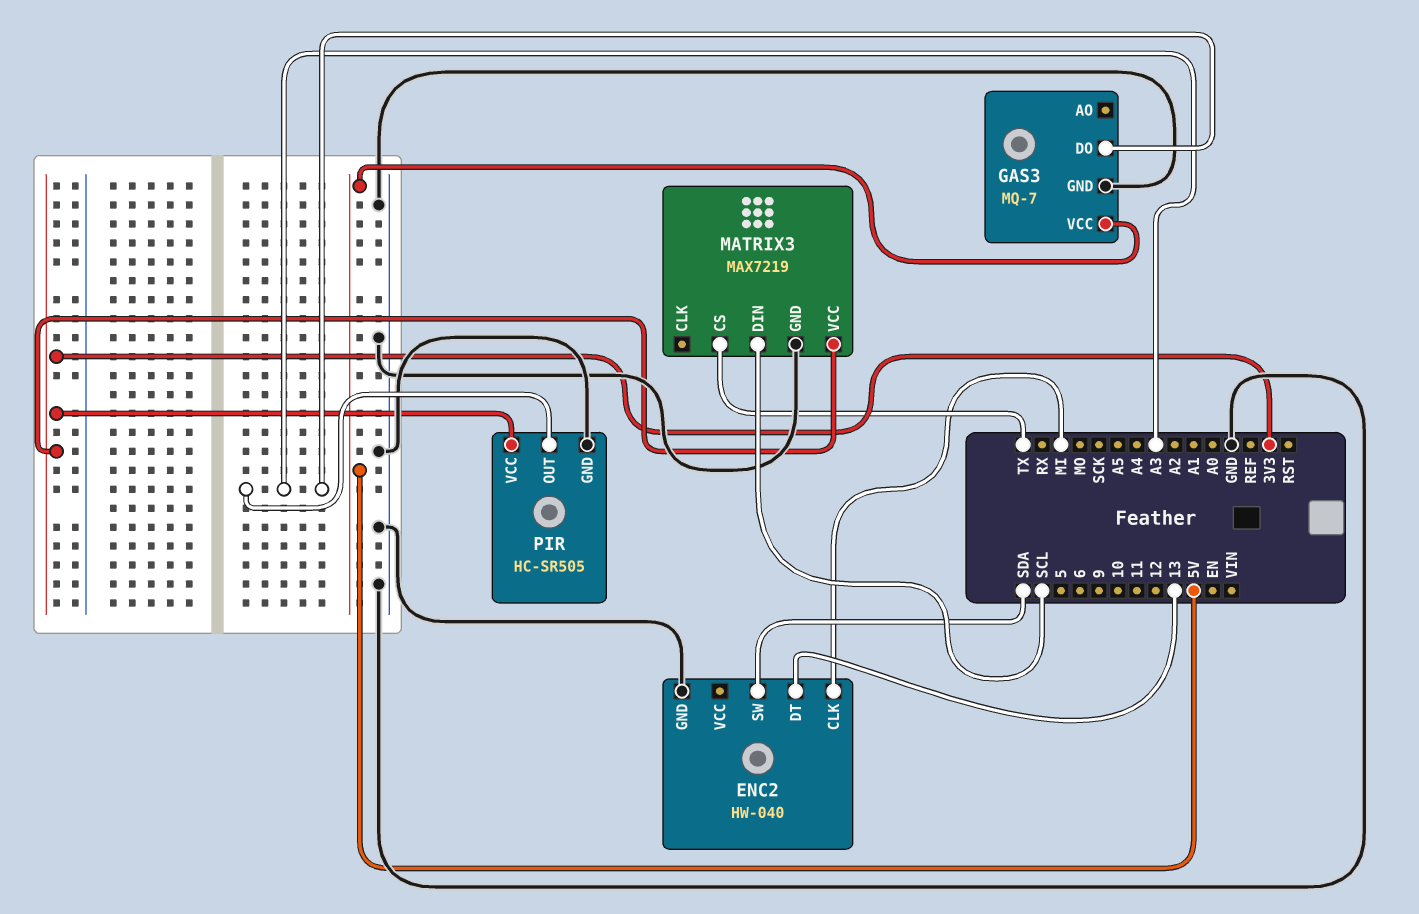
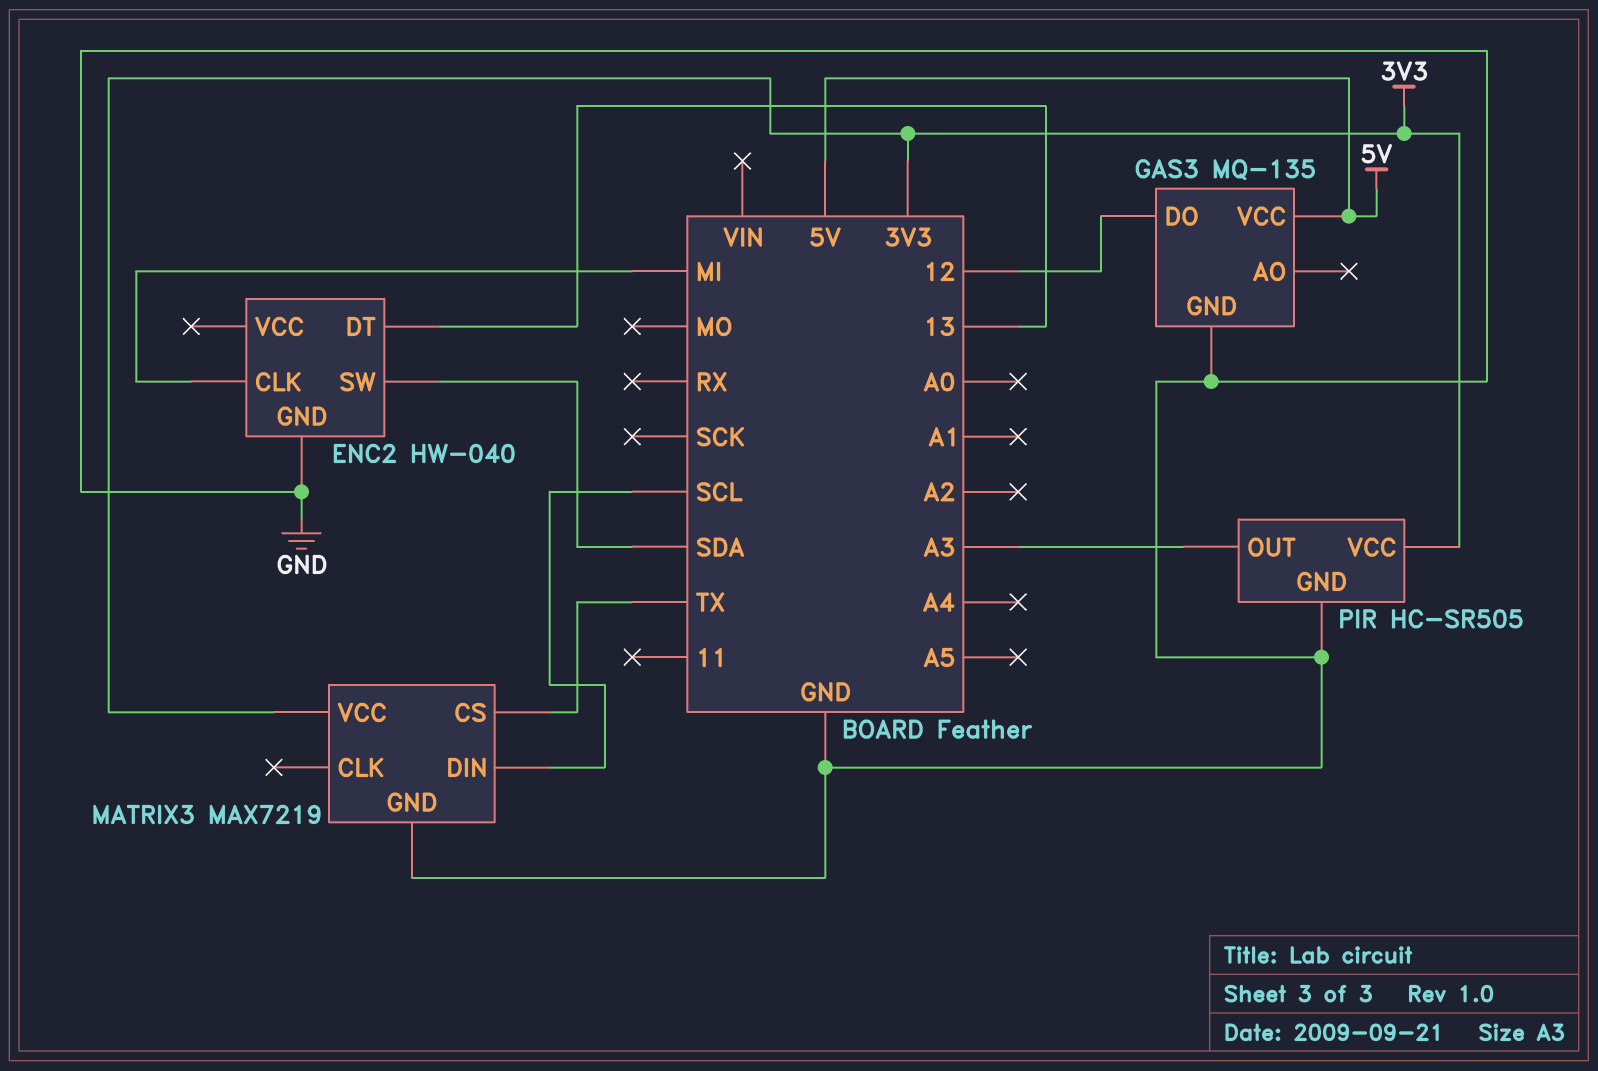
GAS3: MQ-7 -> MQ-135
GAS3 pin DO: A3 -> 12

